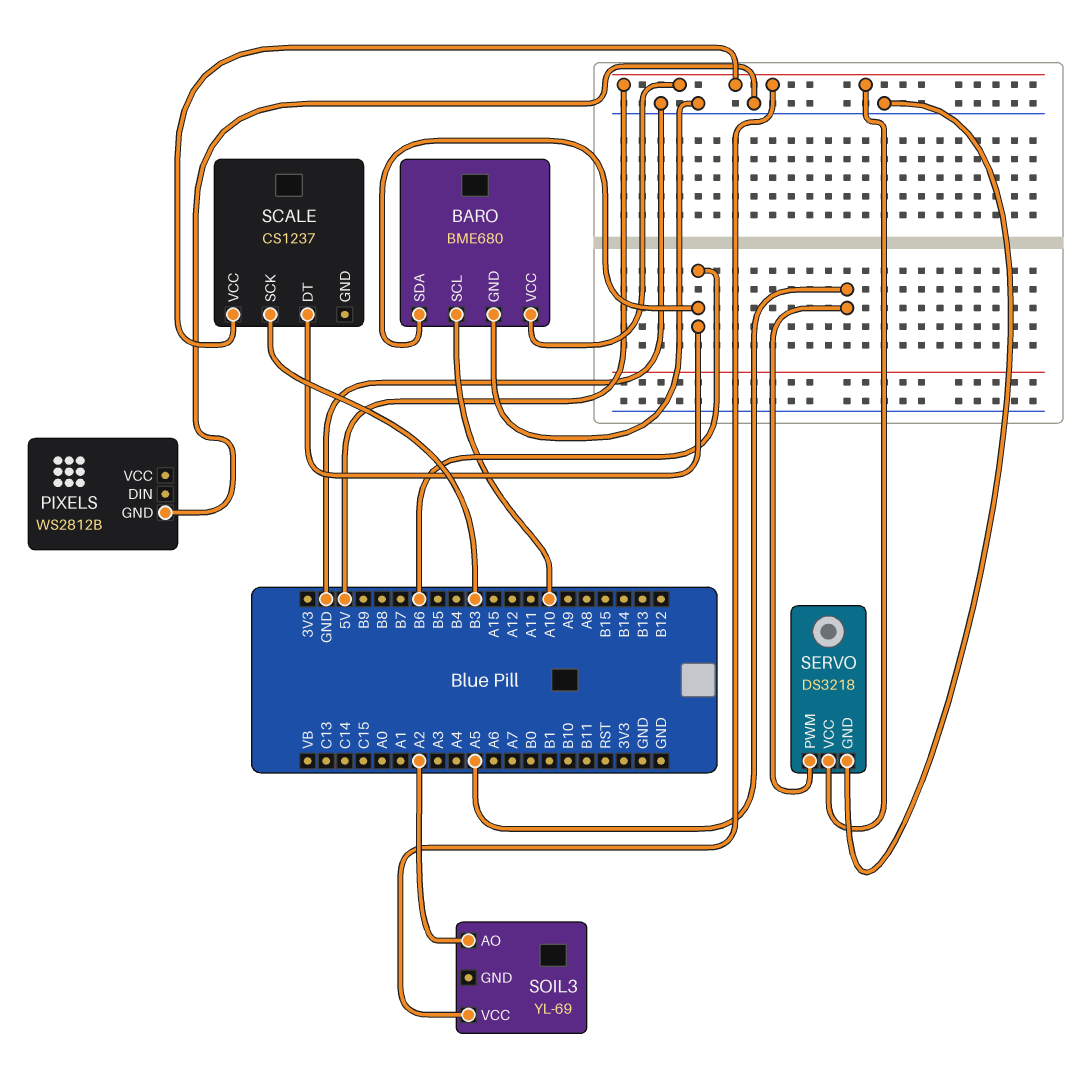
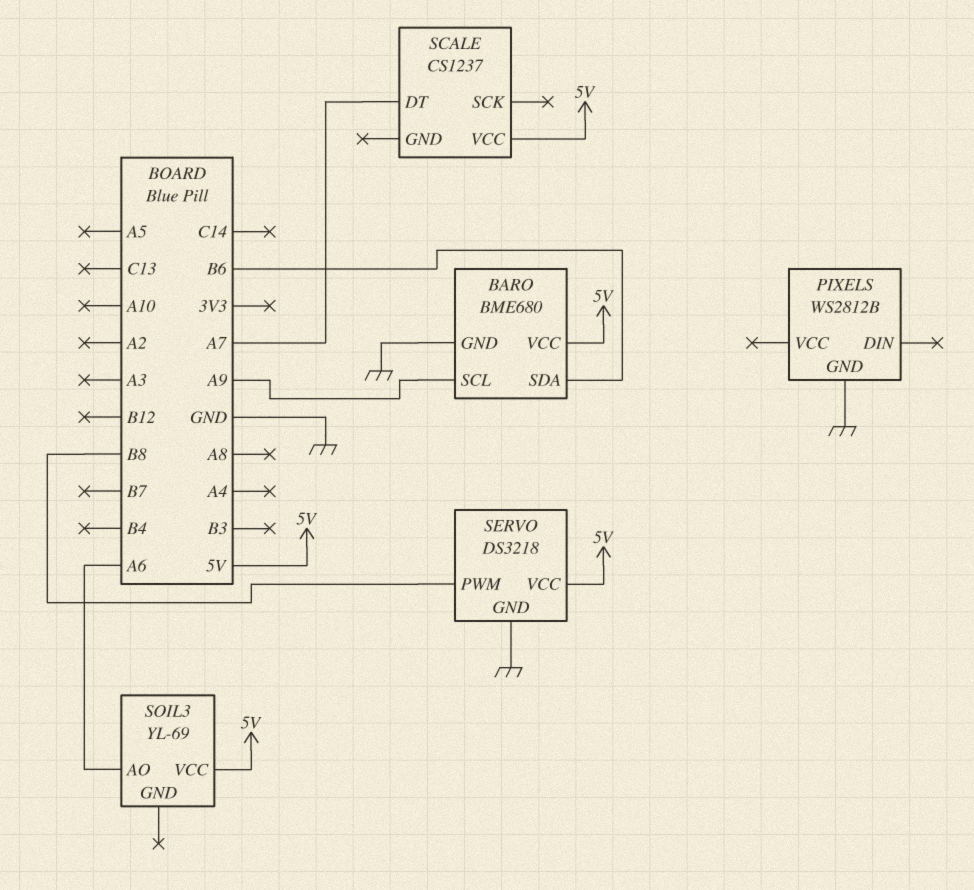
BARO pin SCL: A10 -> A9
SCALE pin DT: B6 -> A7
SCALE pin SCK: B3 -> none
SERVO pin PWM: A5 -> B8
SOIL3 pin AO: A2 -> A6

